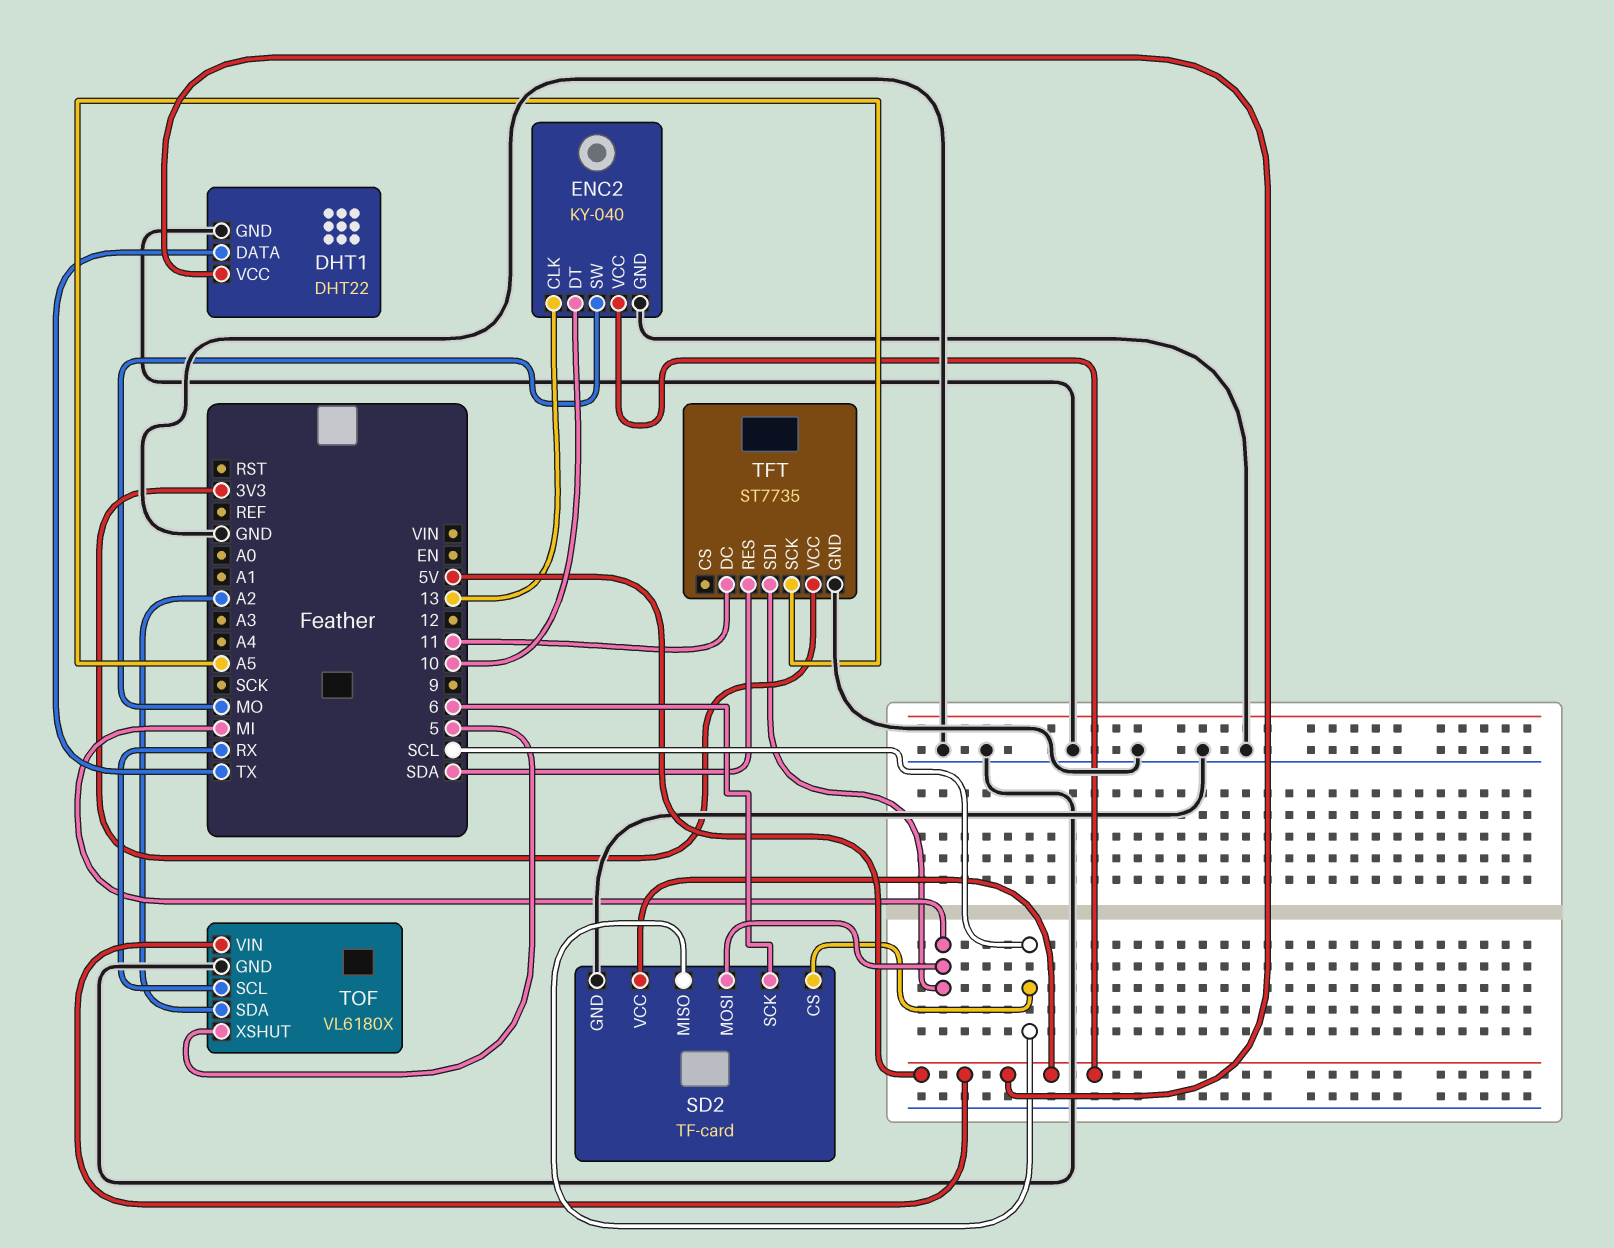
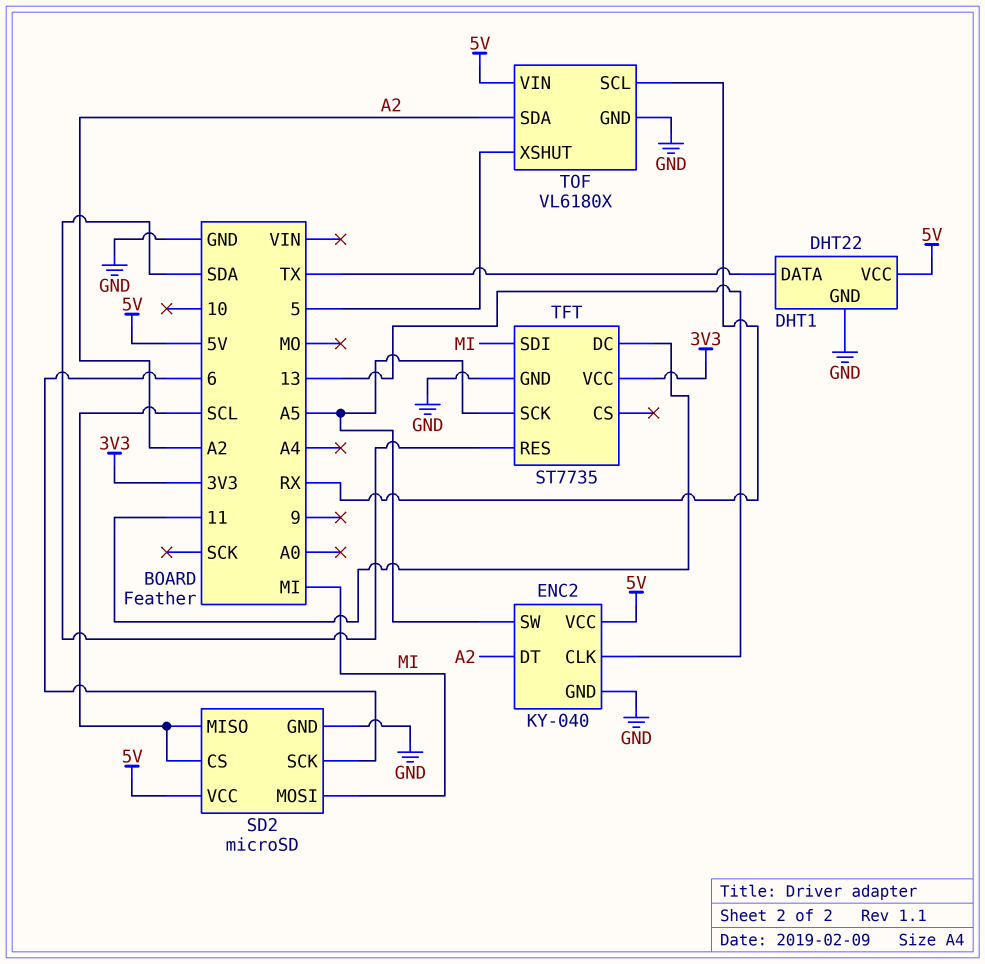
ENC2 pin DT: 10 -> A2
ENC2 pin SW: MO -> A5
SD2: TF-card -> microSD

